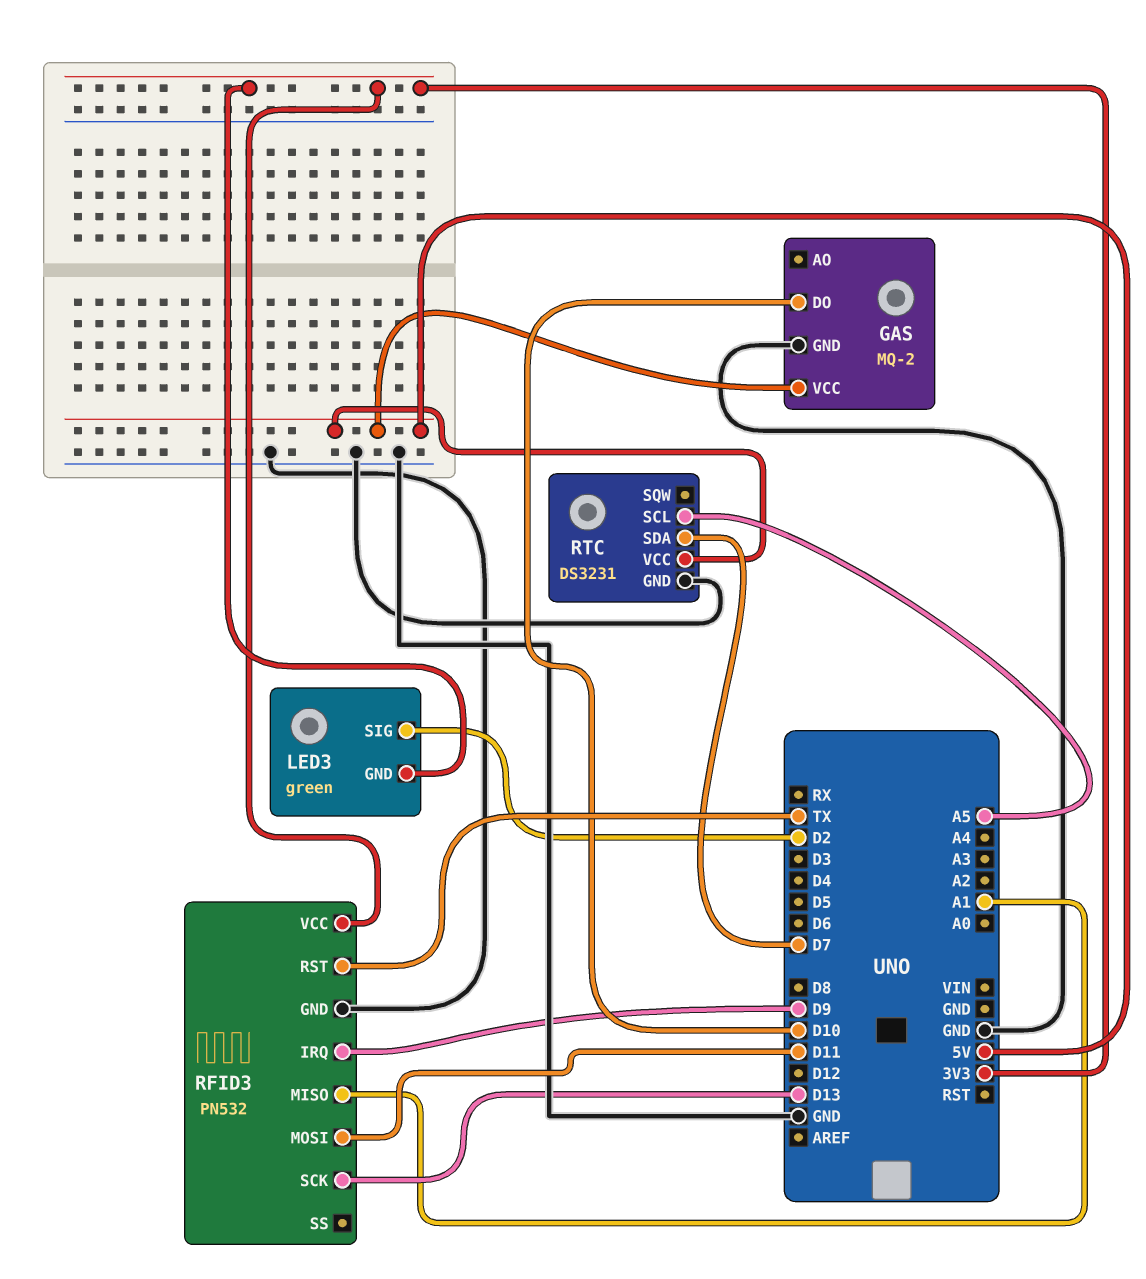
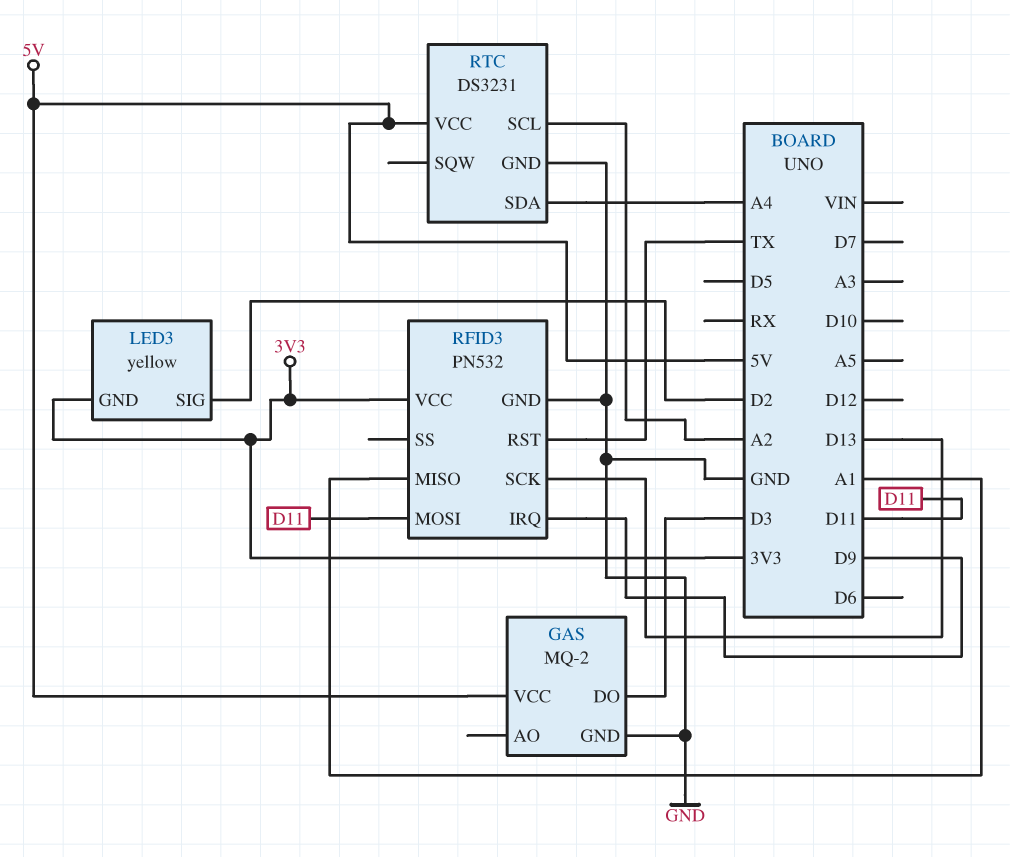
GAS pin DO: D10 -> D3
LED3: green -> yellow
RTC pin SCL: A5 -> A2
RTC pin SDA: D7 -> A4

